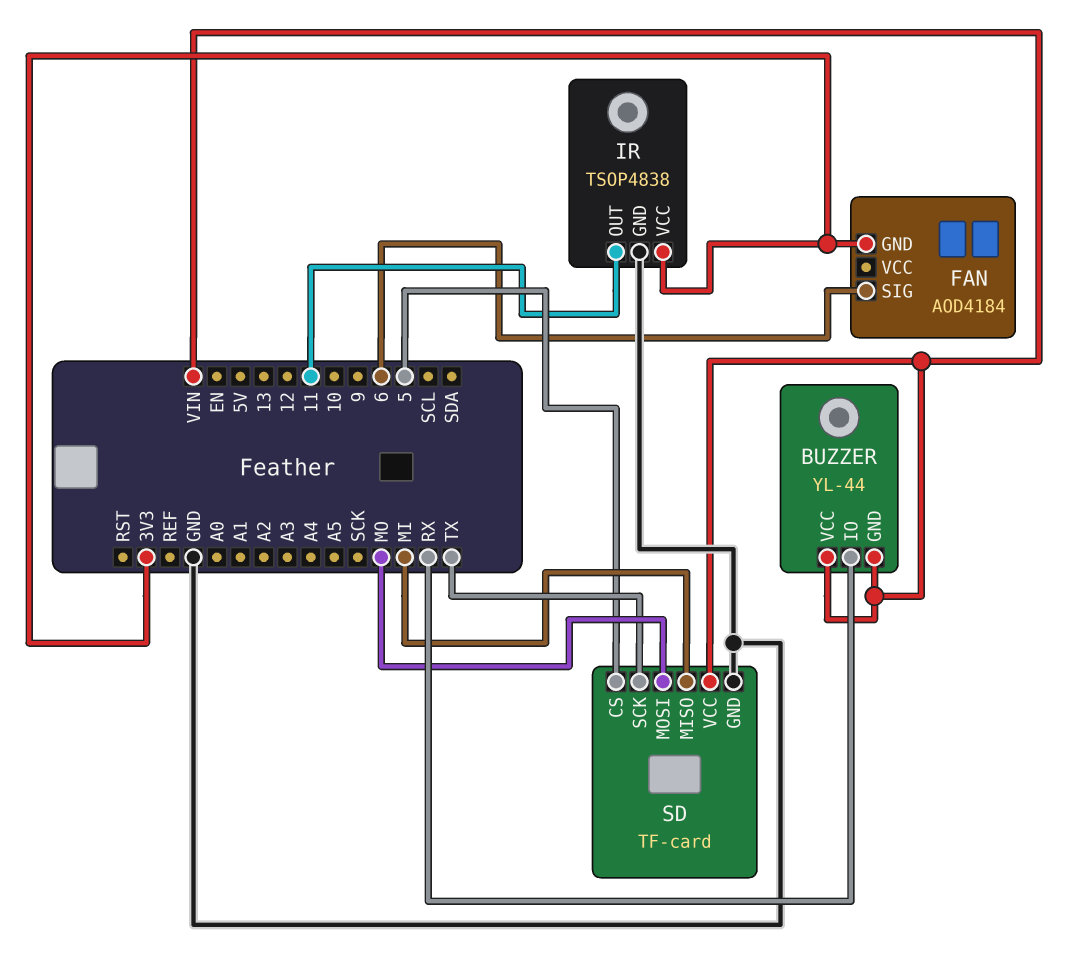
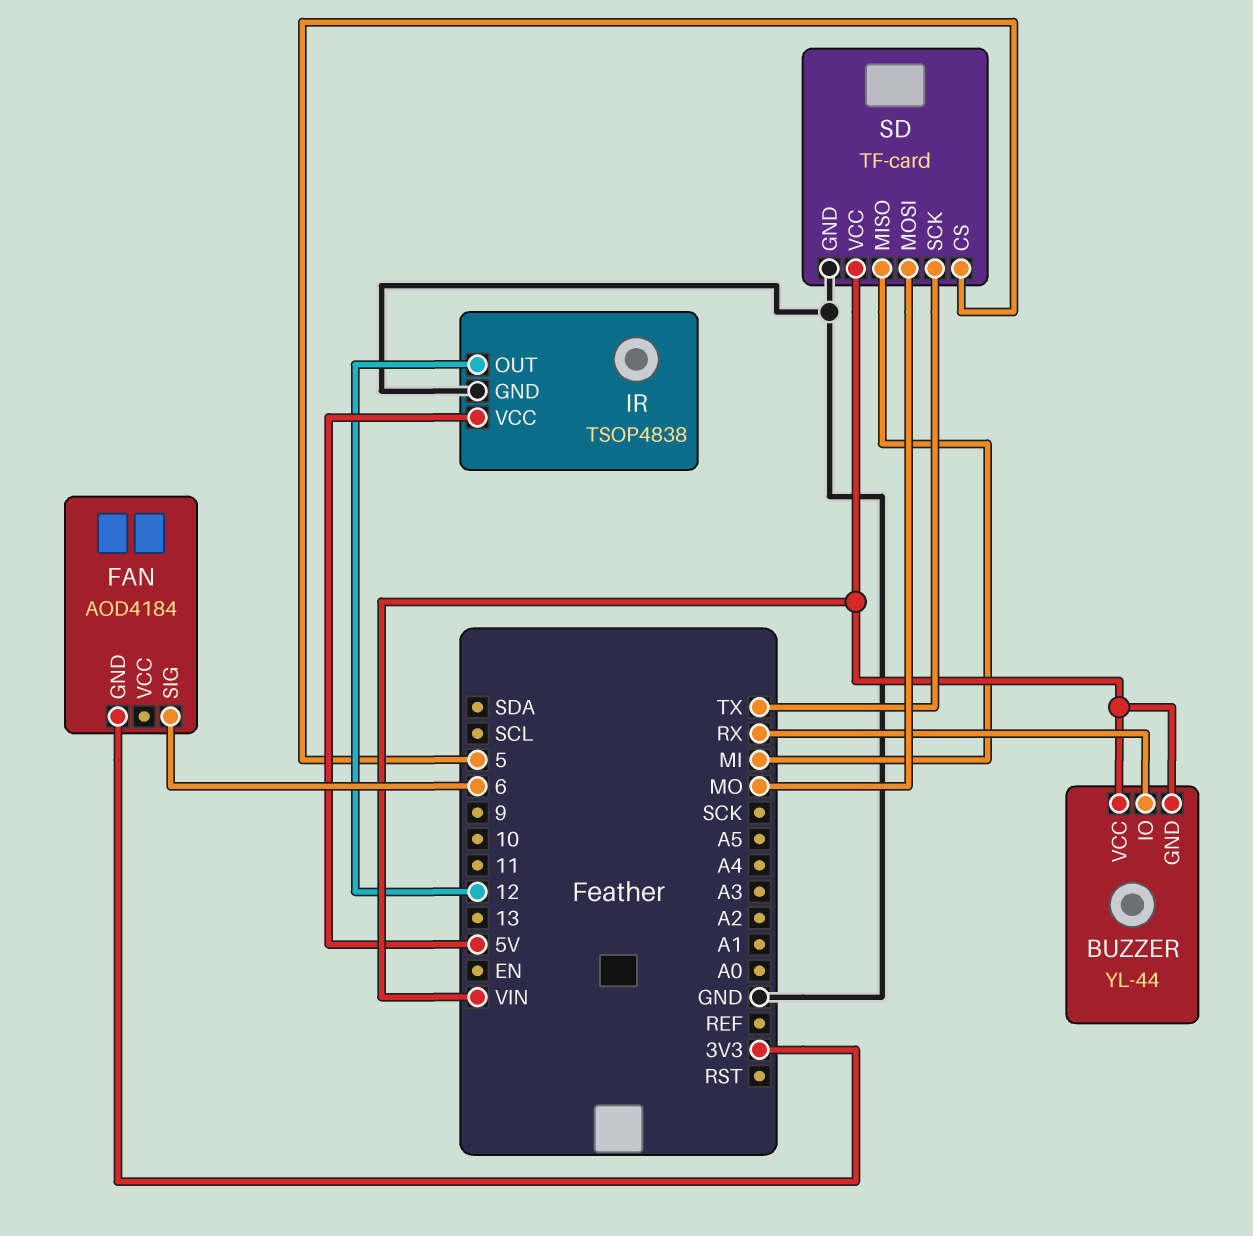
IR pin OUT: 11 -> 12
IR pin VCC: 3V3 -> 5V

